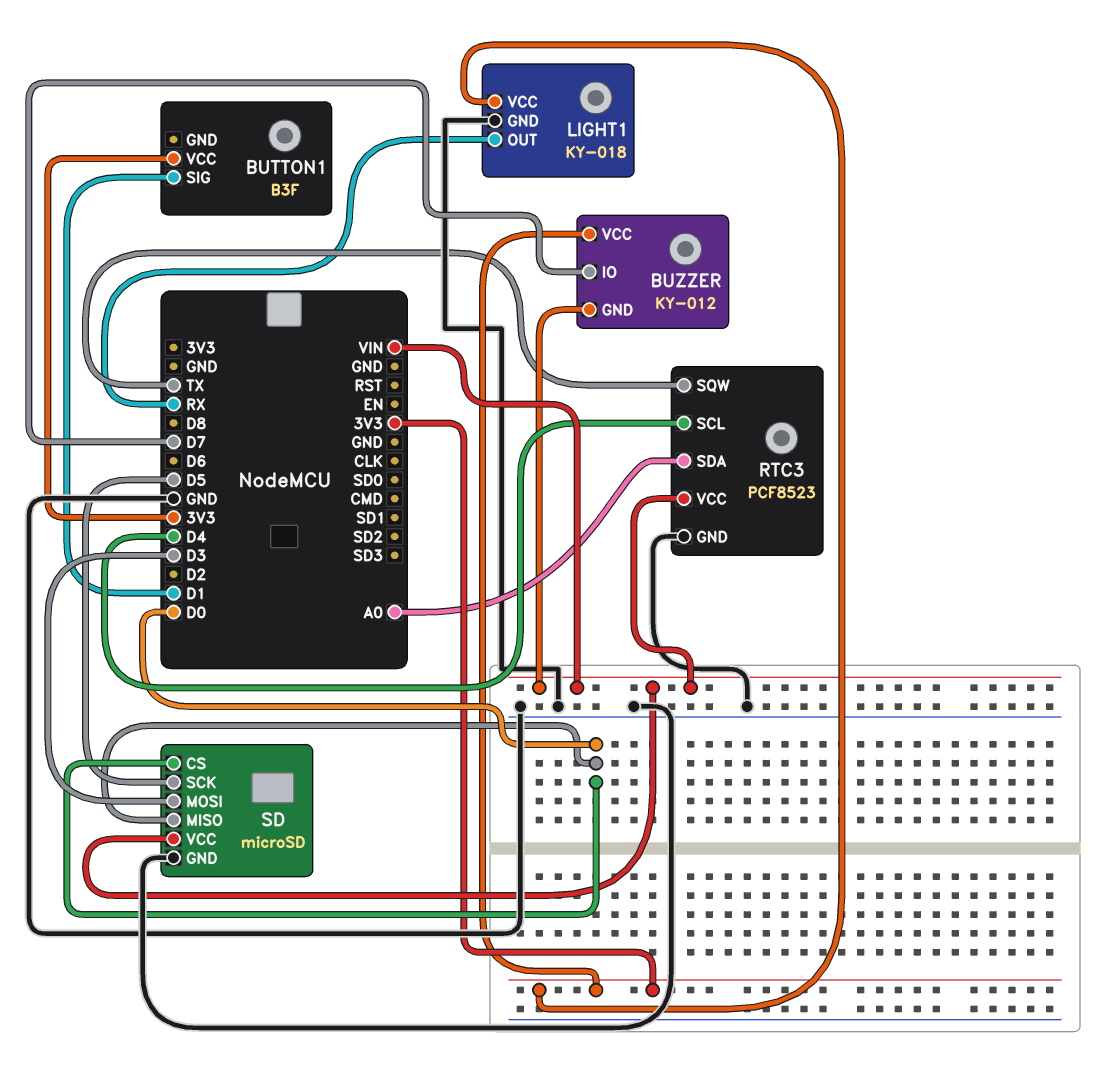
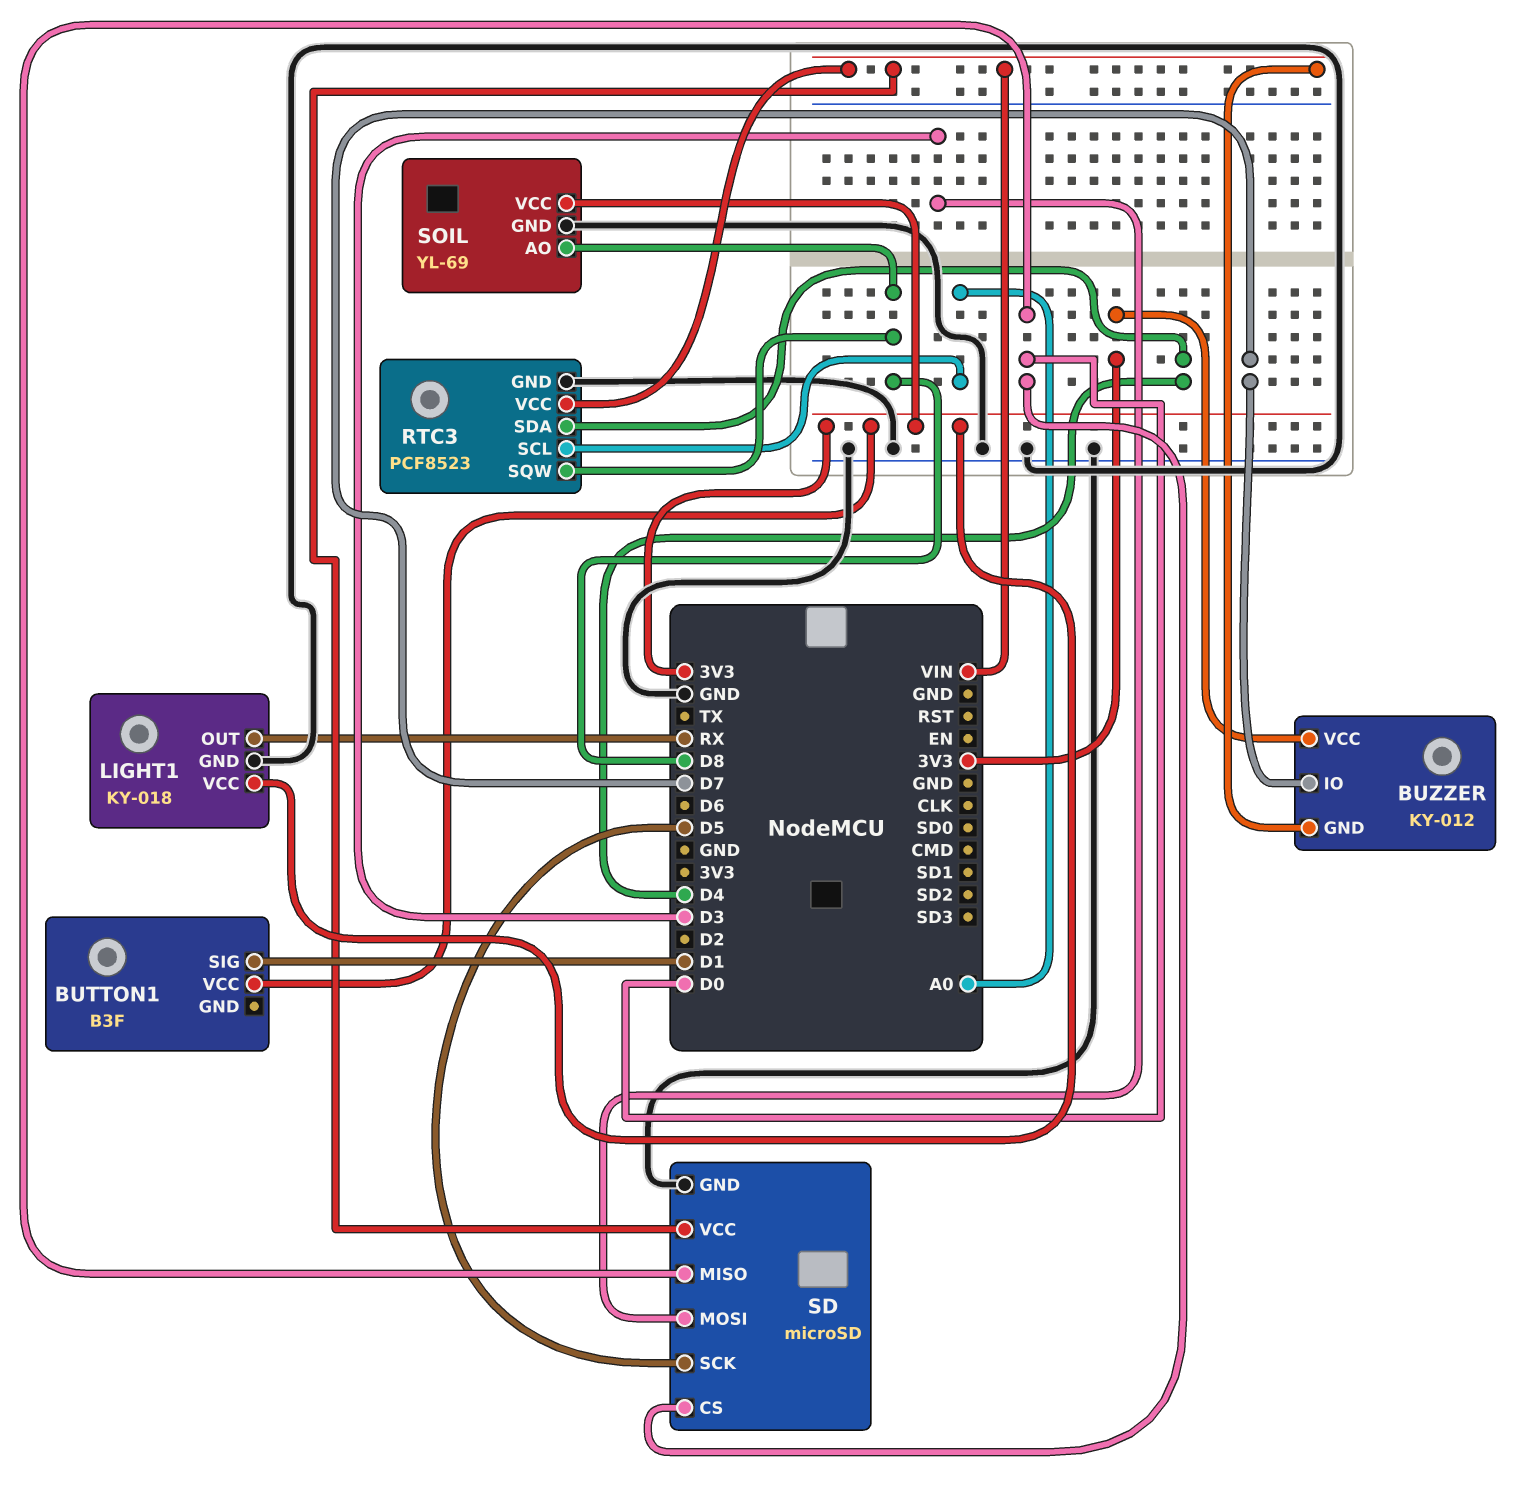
RTC3 pin SCL: D4 -> A0
RTC3 pin SDA: A0 -> D4
RTC3 pin SQW: TX -> D8
SOIL: none -> YL-69
SOIL pin AO: none -> D8
SOIL pin GND: none -> GND
SOIL pin VCC: none -> 3V3

